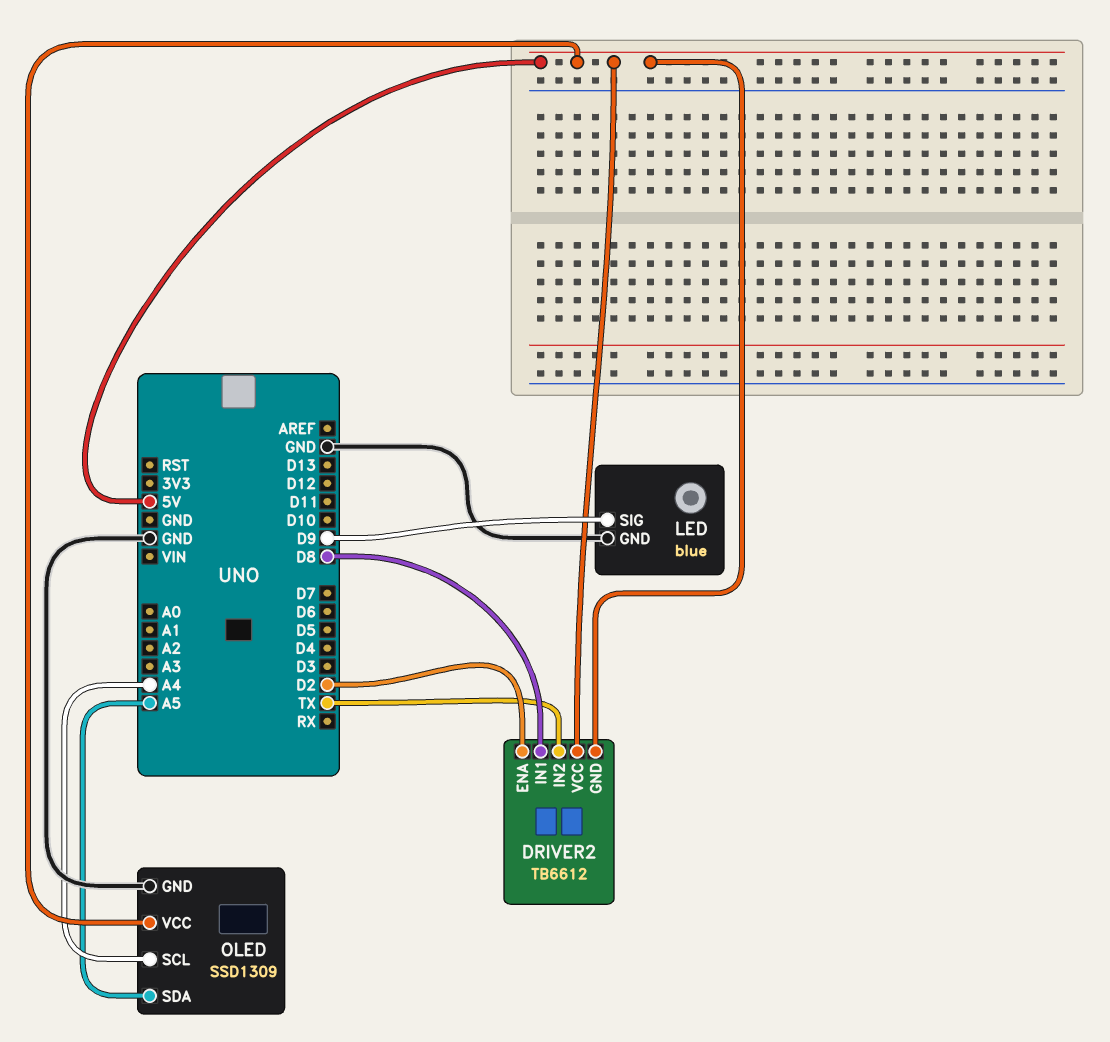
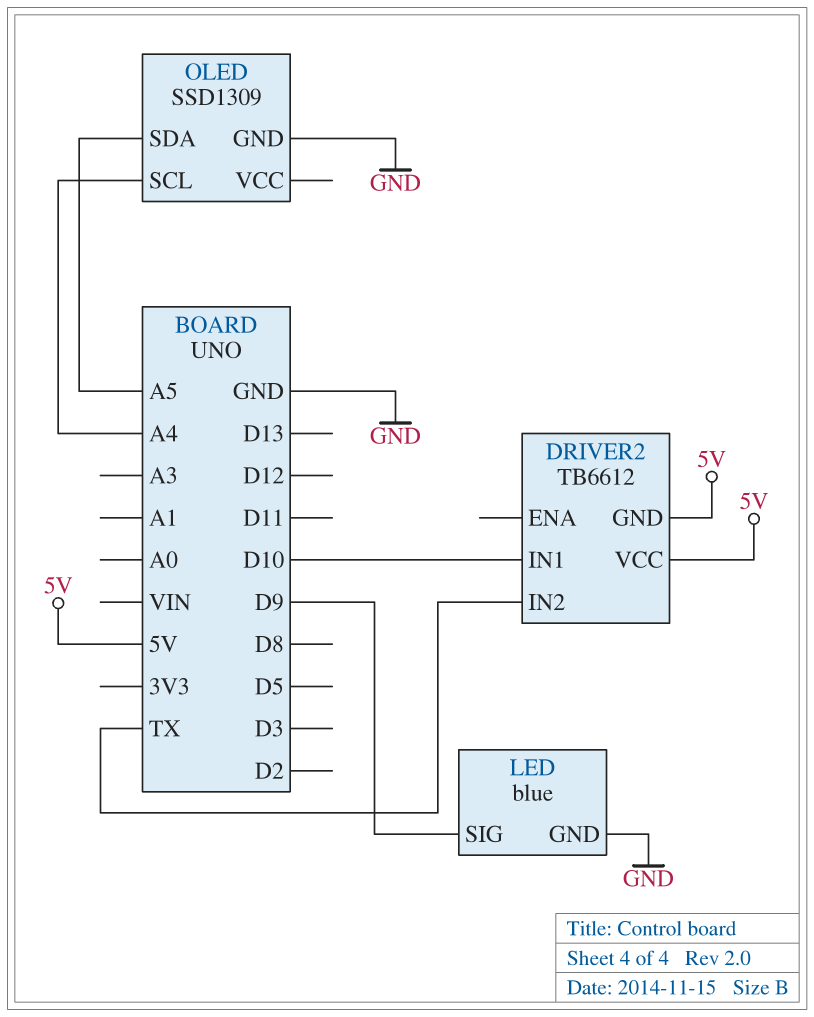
DRIVER2 pin ENA: D2 -> none
DRIVER2 pin IN1: D8 -> D10
OLED pin VCC: 5V -> none

